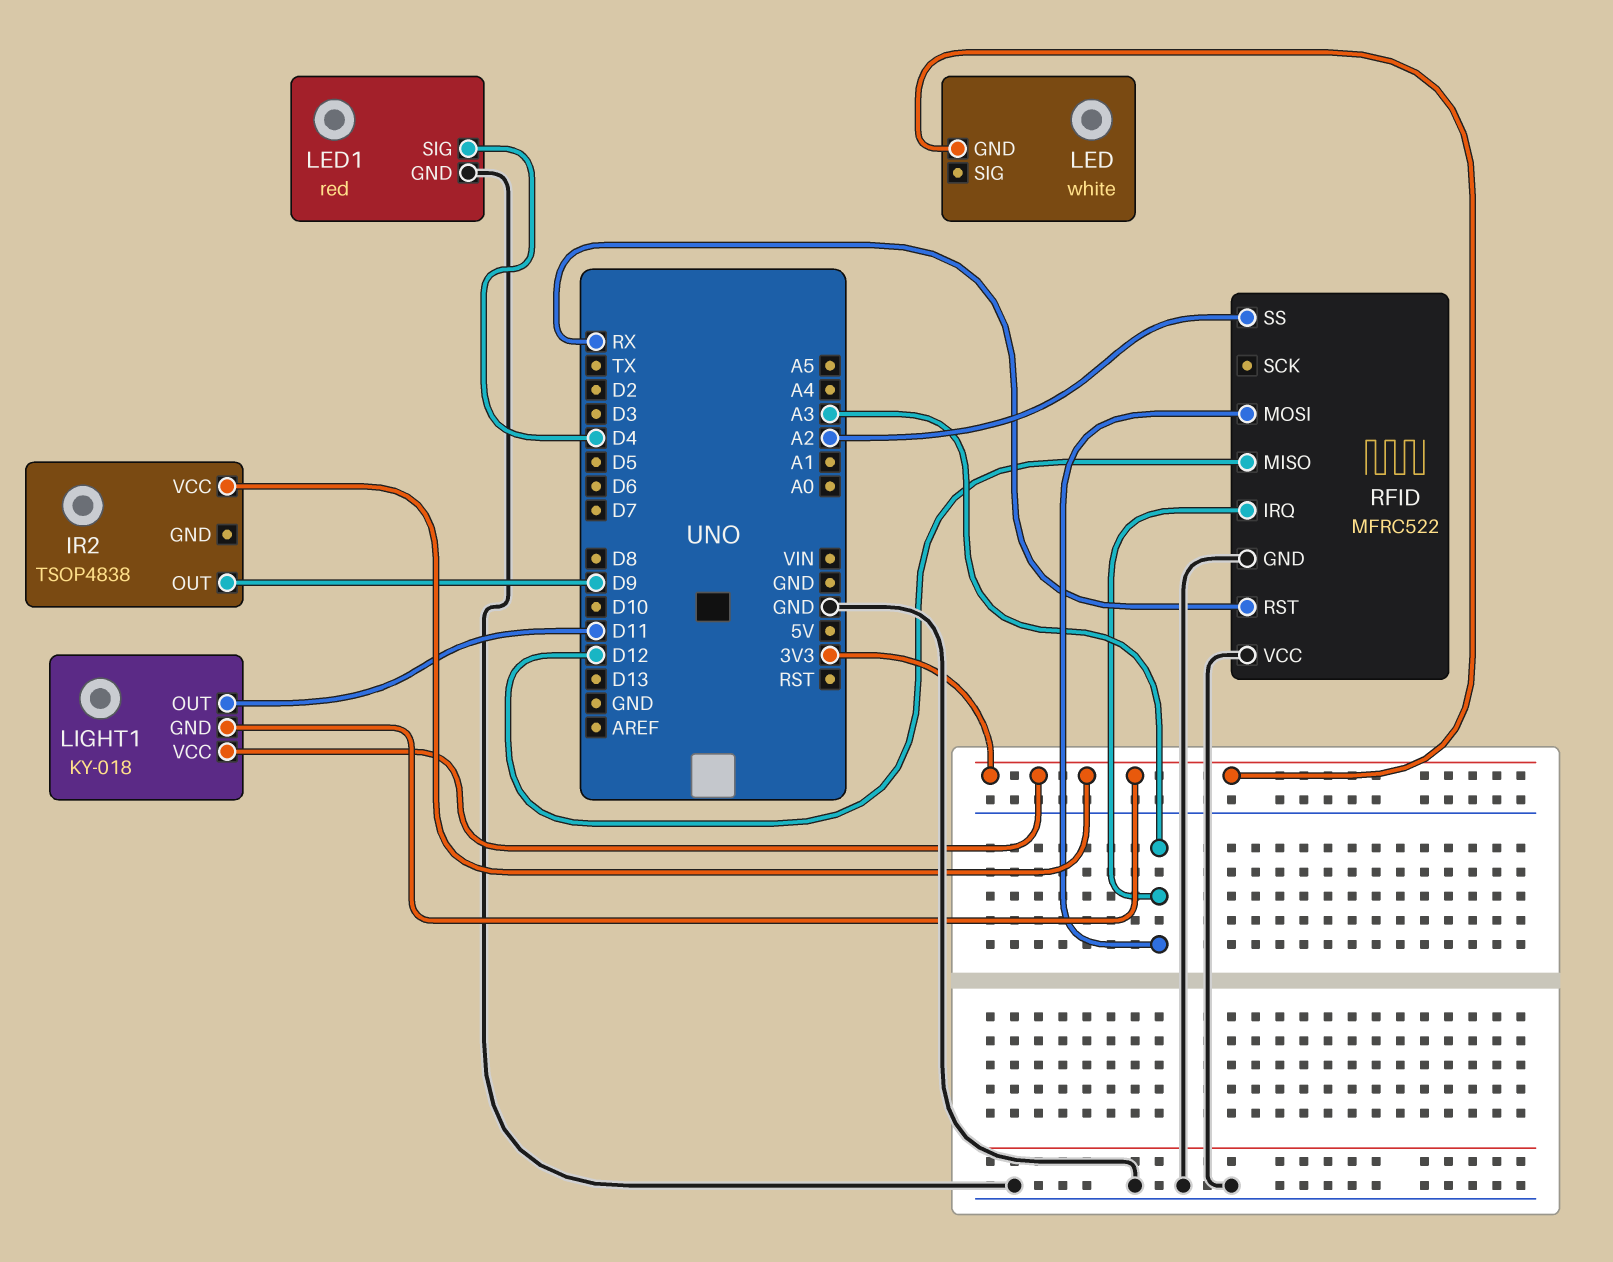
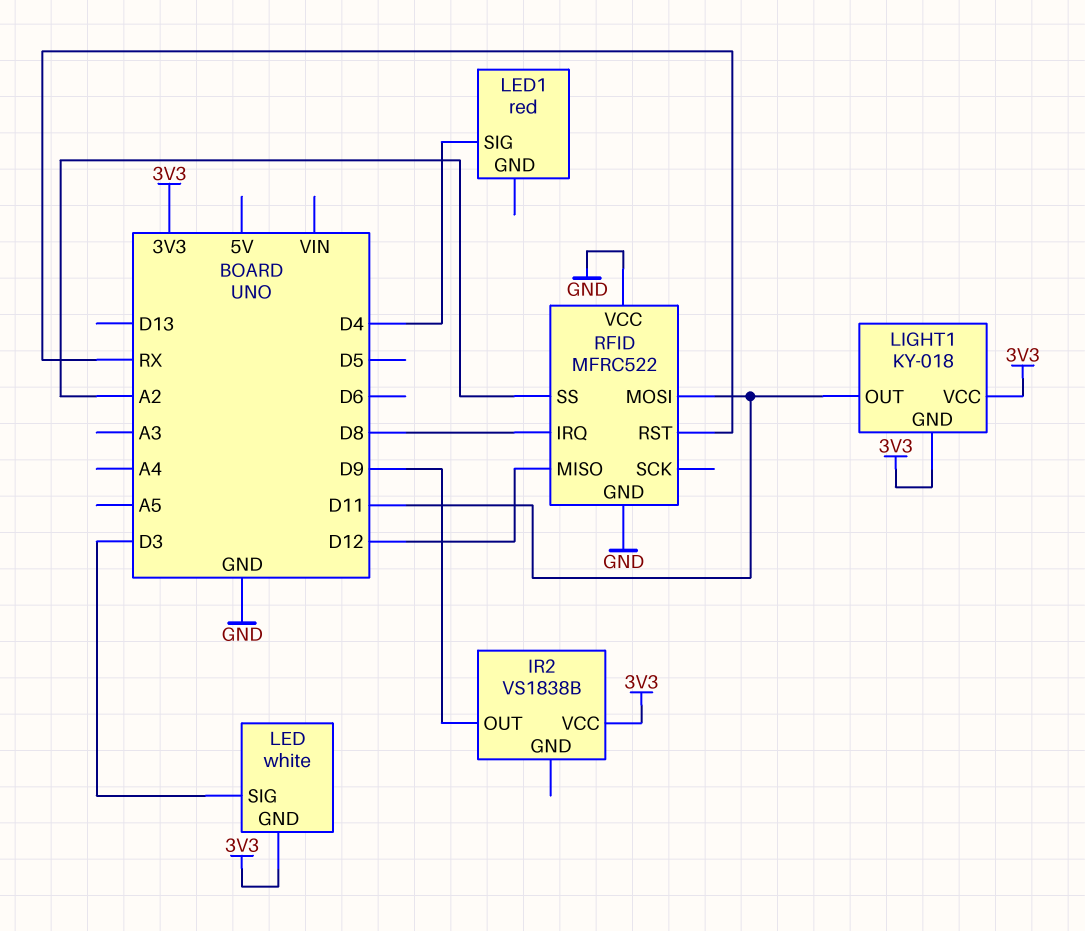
IR2: TSOP4838 -> VS1838B
LED pin SIG: none -> D3
LED1 pin GND: GND -> none
RFID pin IRQ: A3 -> D8
RFID pin MOSI: A3 -> D11

